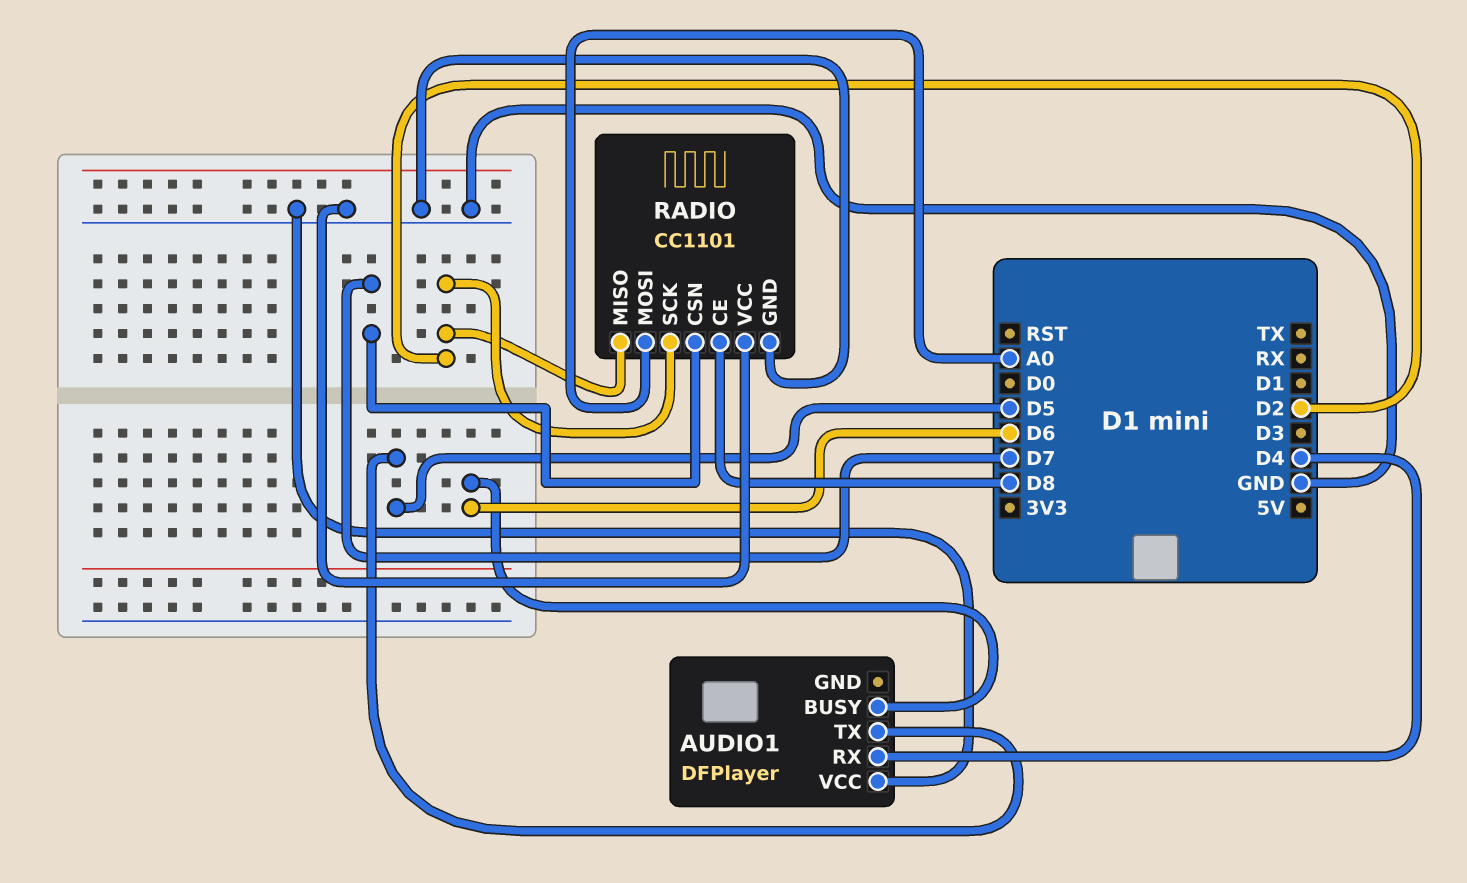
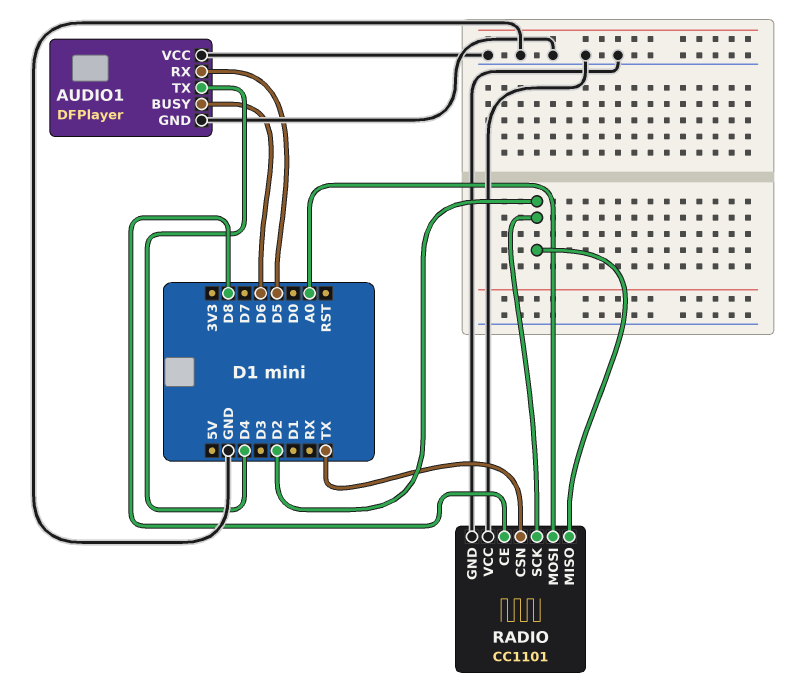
AUDIO1 pin GND: none -> GND
AUDIO1 pin RX: D4 -> D5
AUDIO1 pin TX: D5 -> D4
RADIO pin CSN: D7 -> TX

